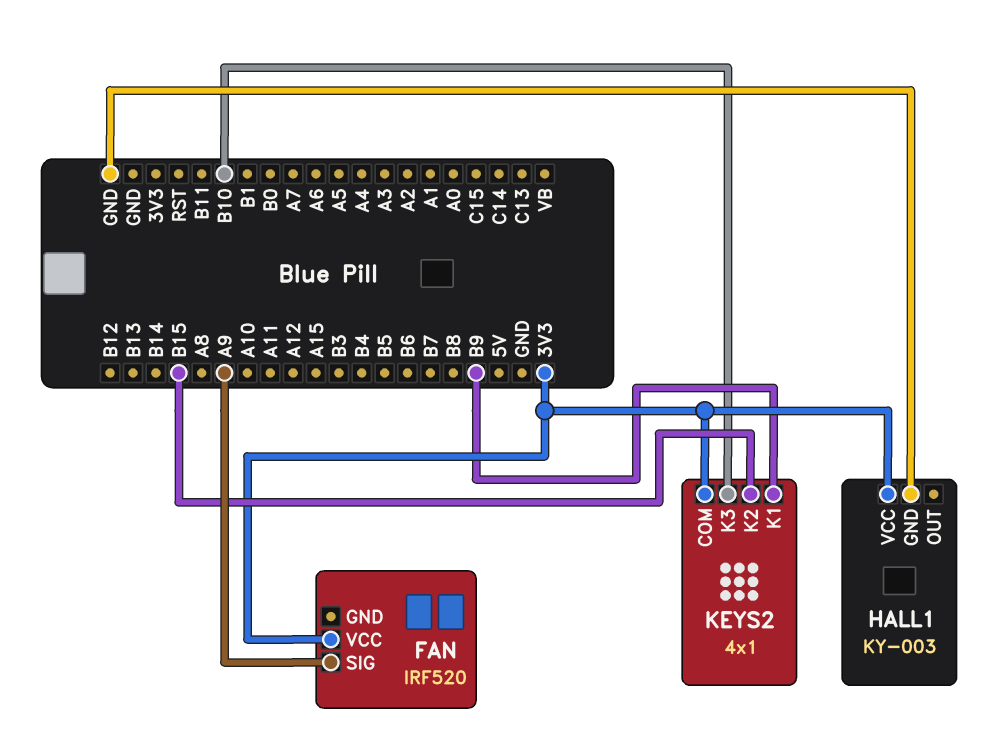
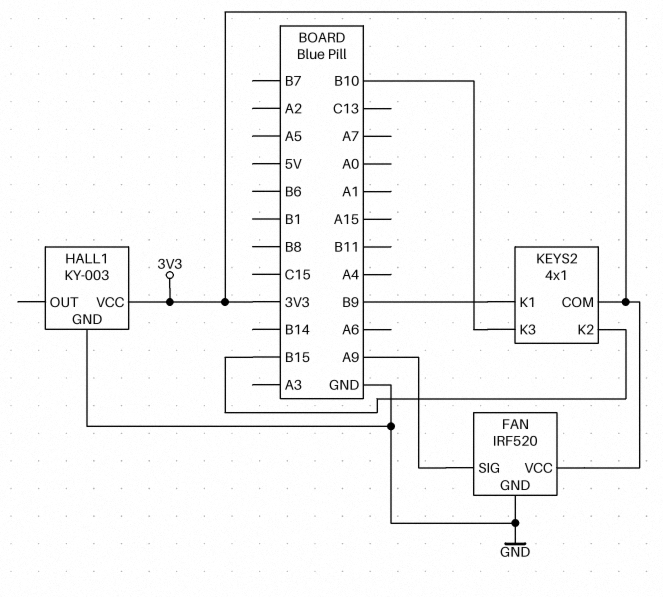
FAN pin GND: none -> GND

